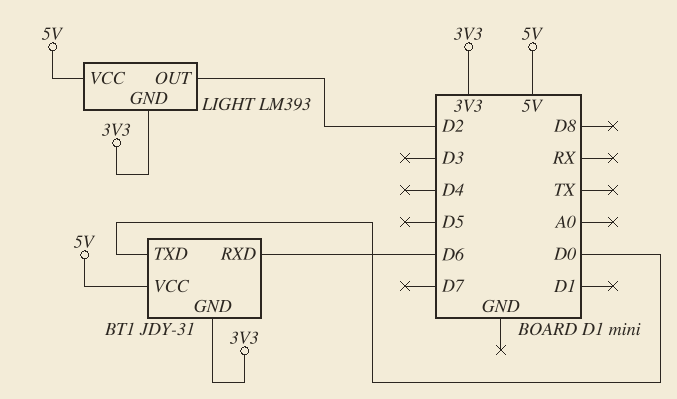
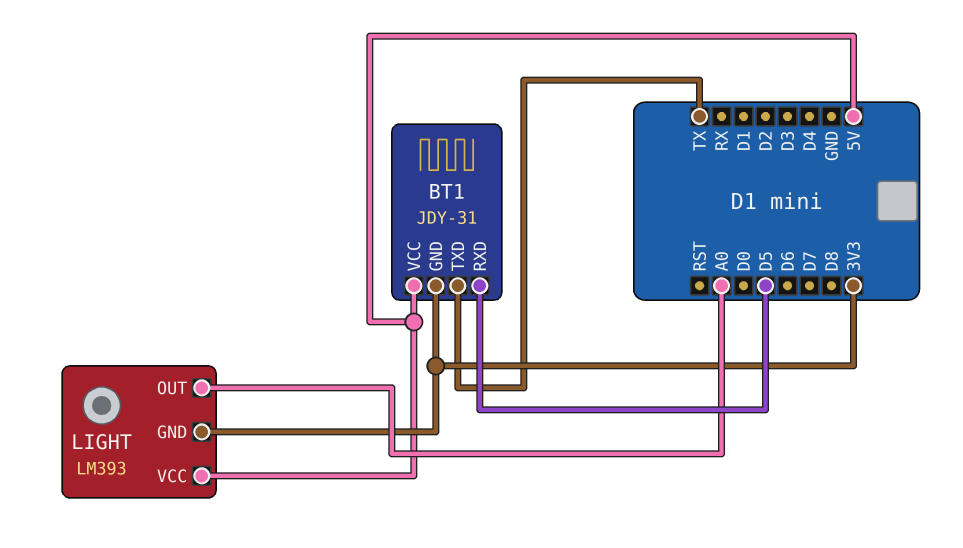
BT1 pin RXD: D6 -> D5
BT1 pin TXD: D0 -> TX
LIGHT pin OUT: D2 -> A0

